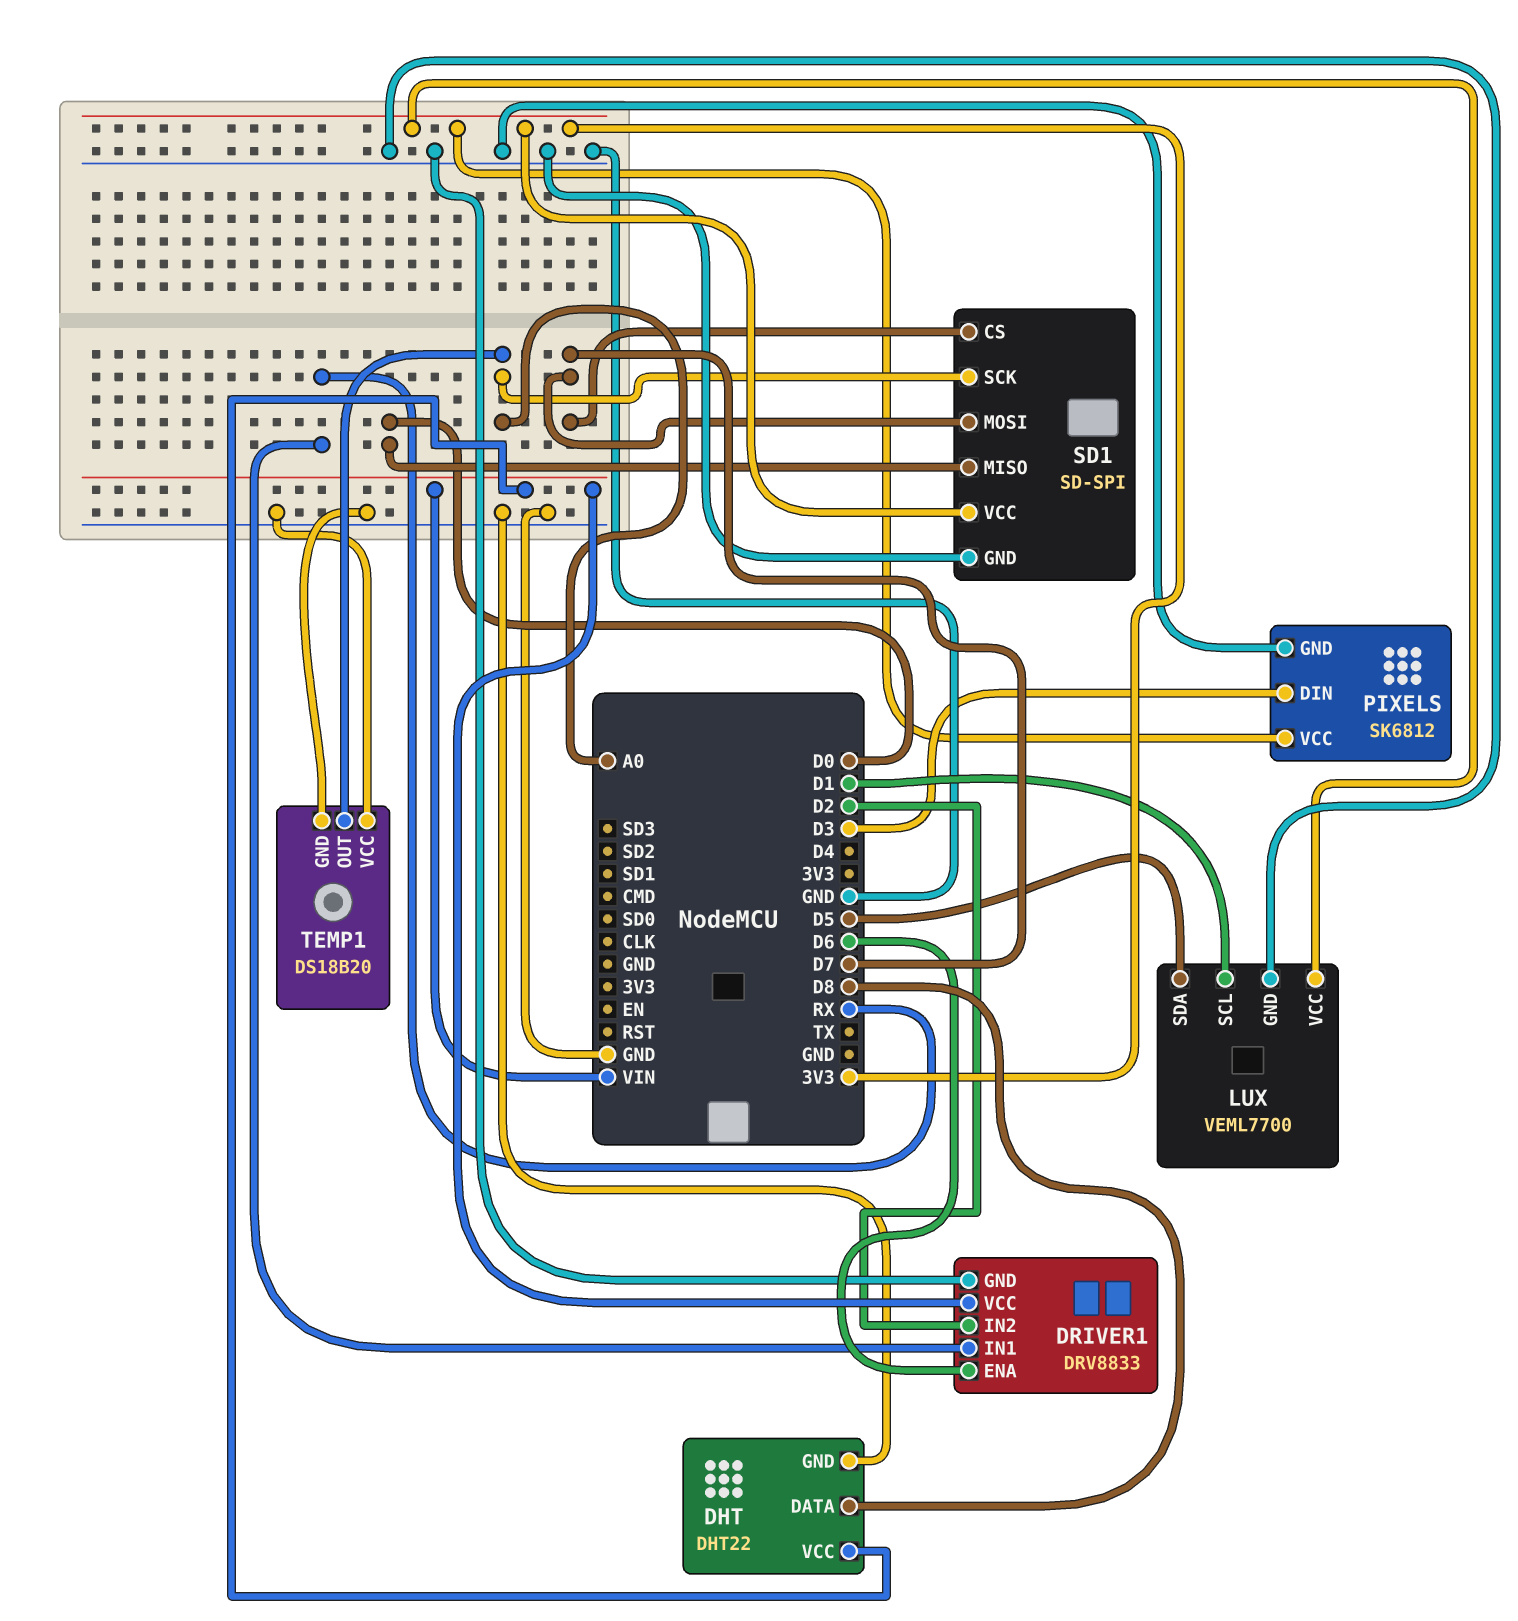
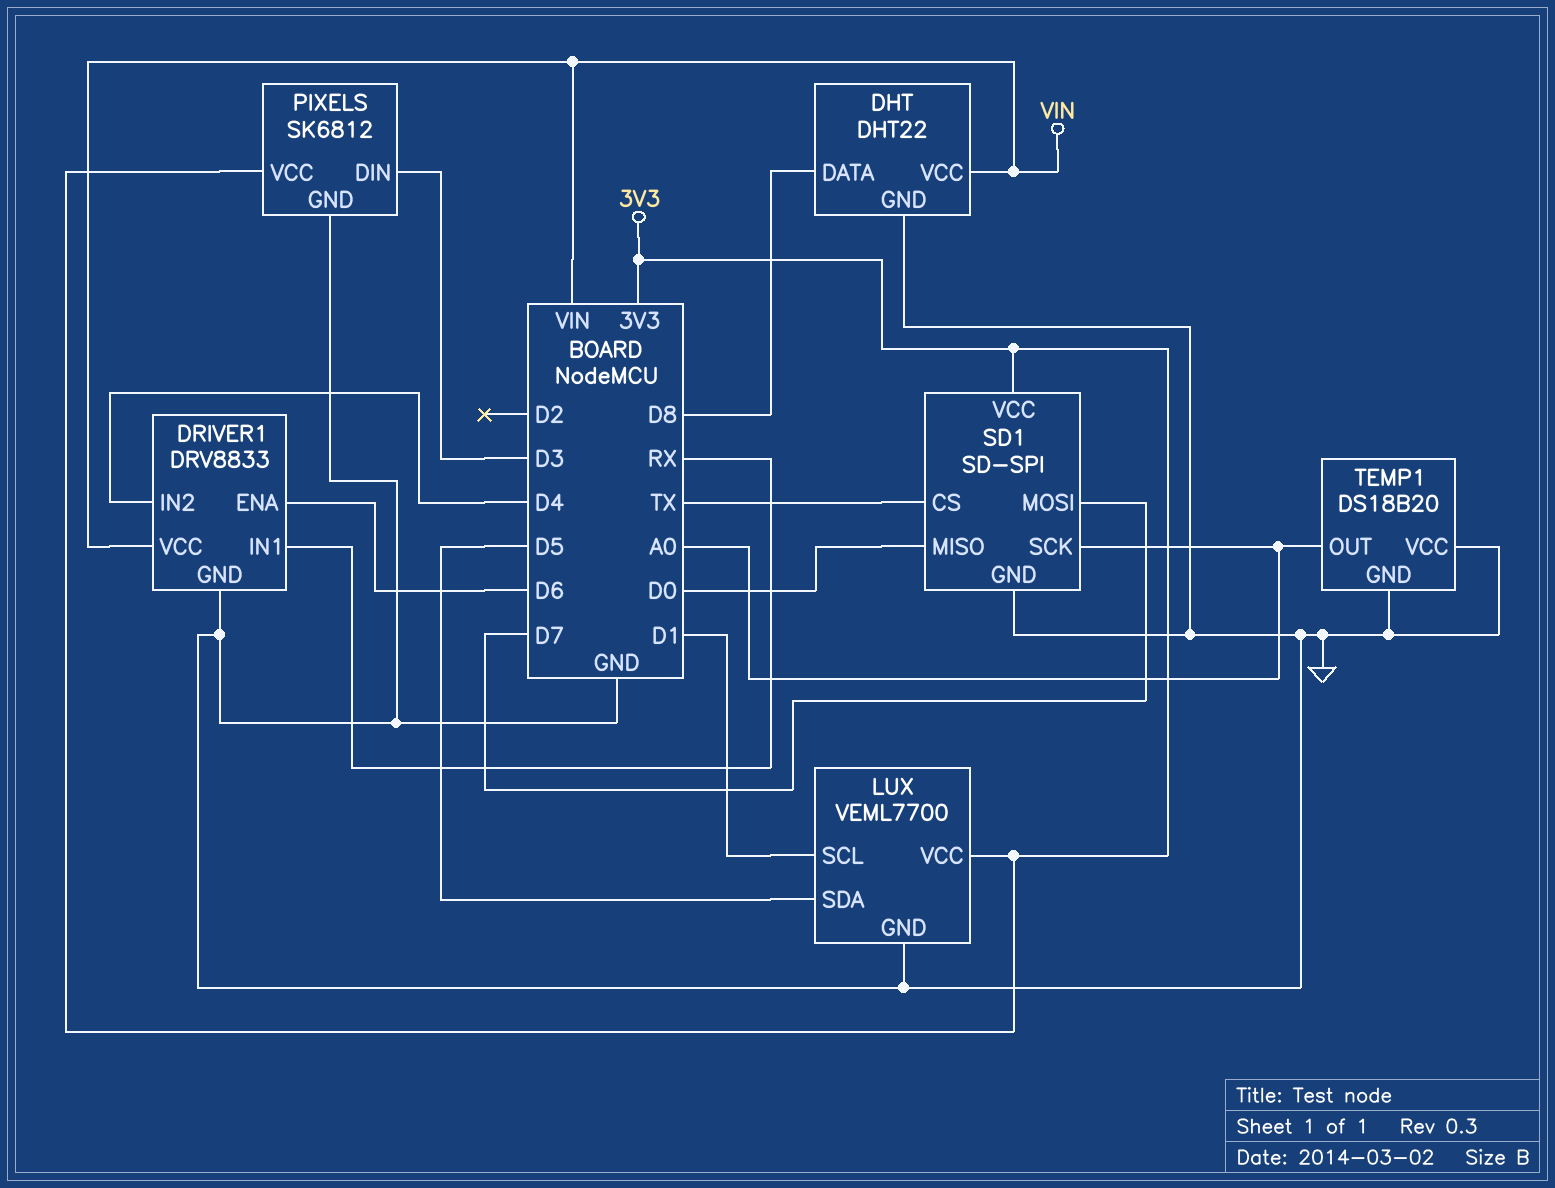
DRIVER1 pin IN2: D2 -> D4
SD1 pin CS: D7 -> TX

